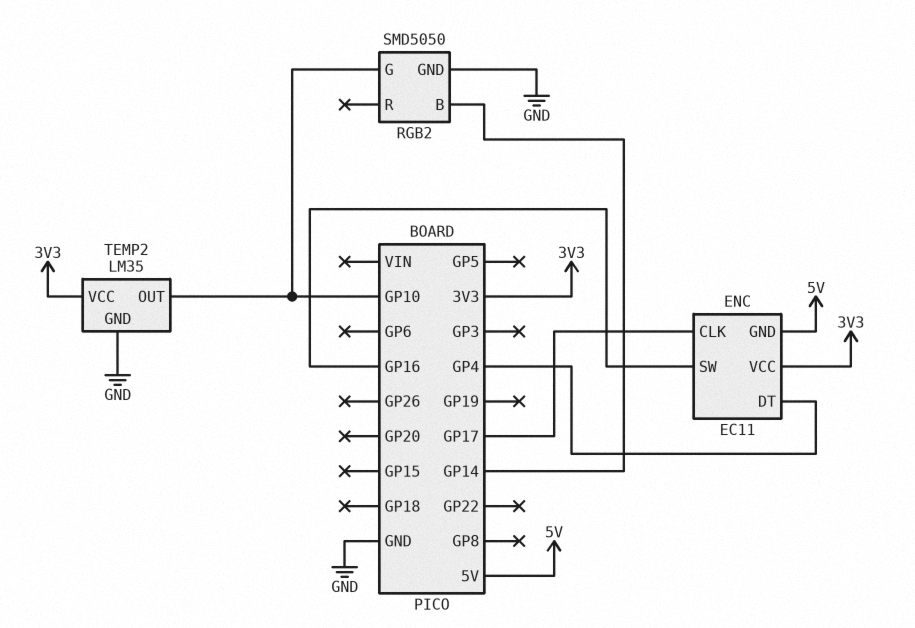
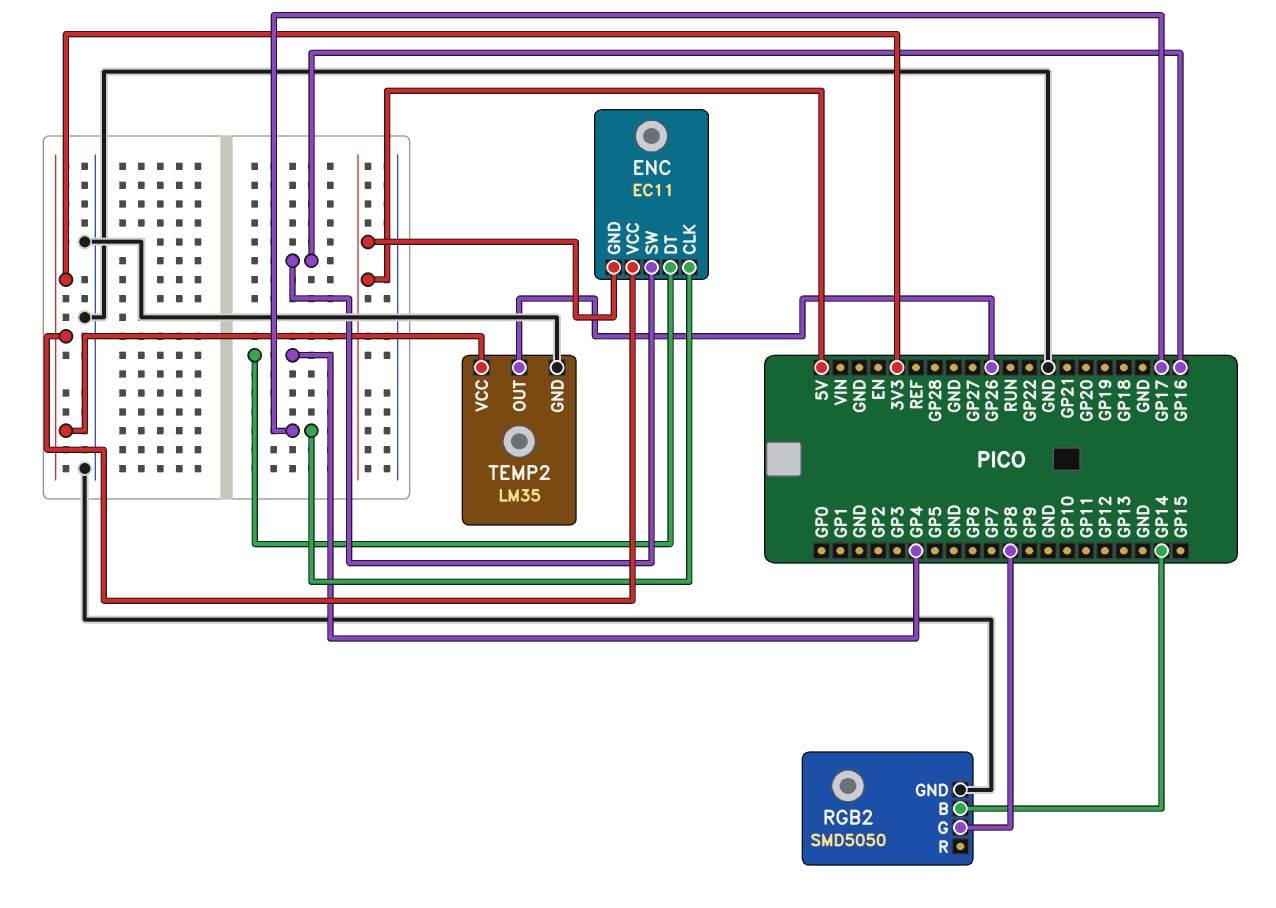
RGB2 pin G: GP10 -> GP8
TEMP2 pin OUT: GP10 -> GP26

